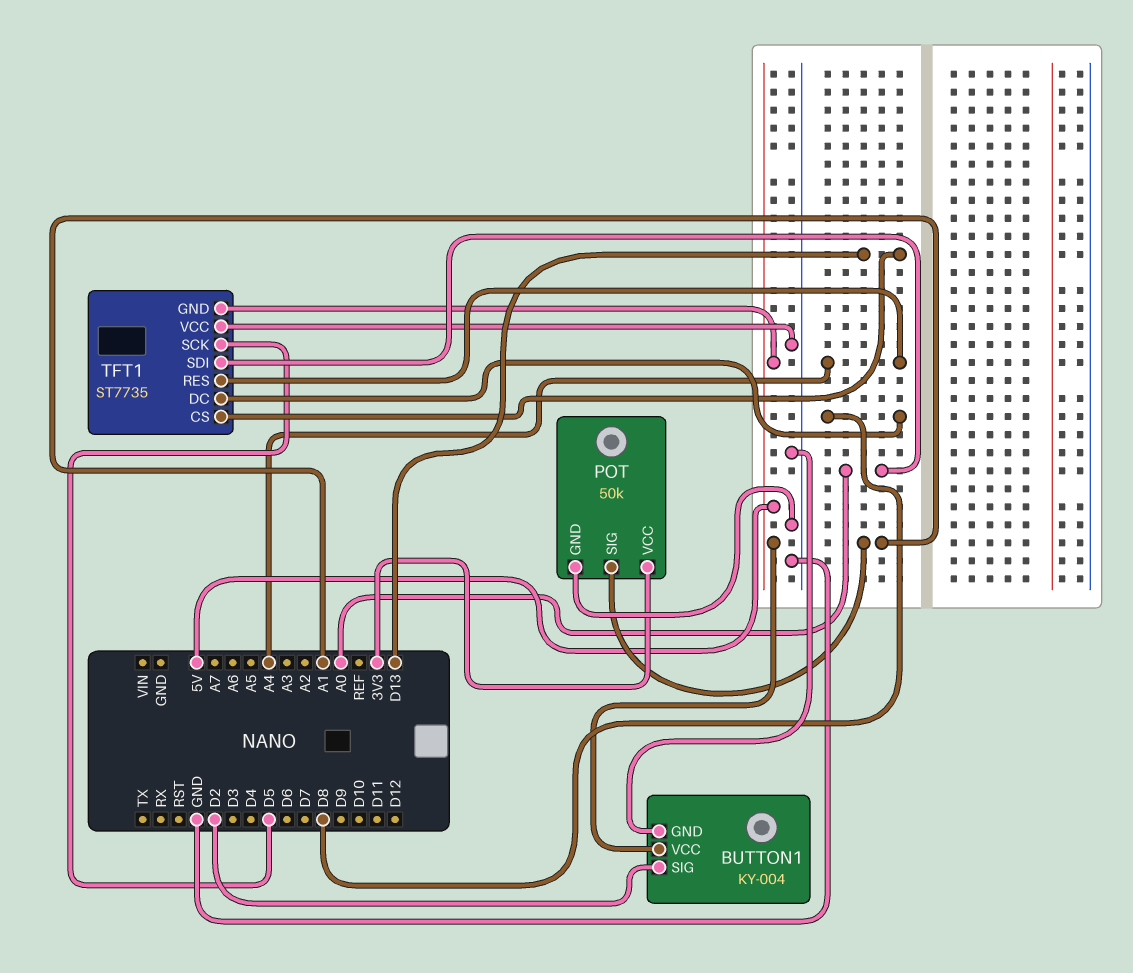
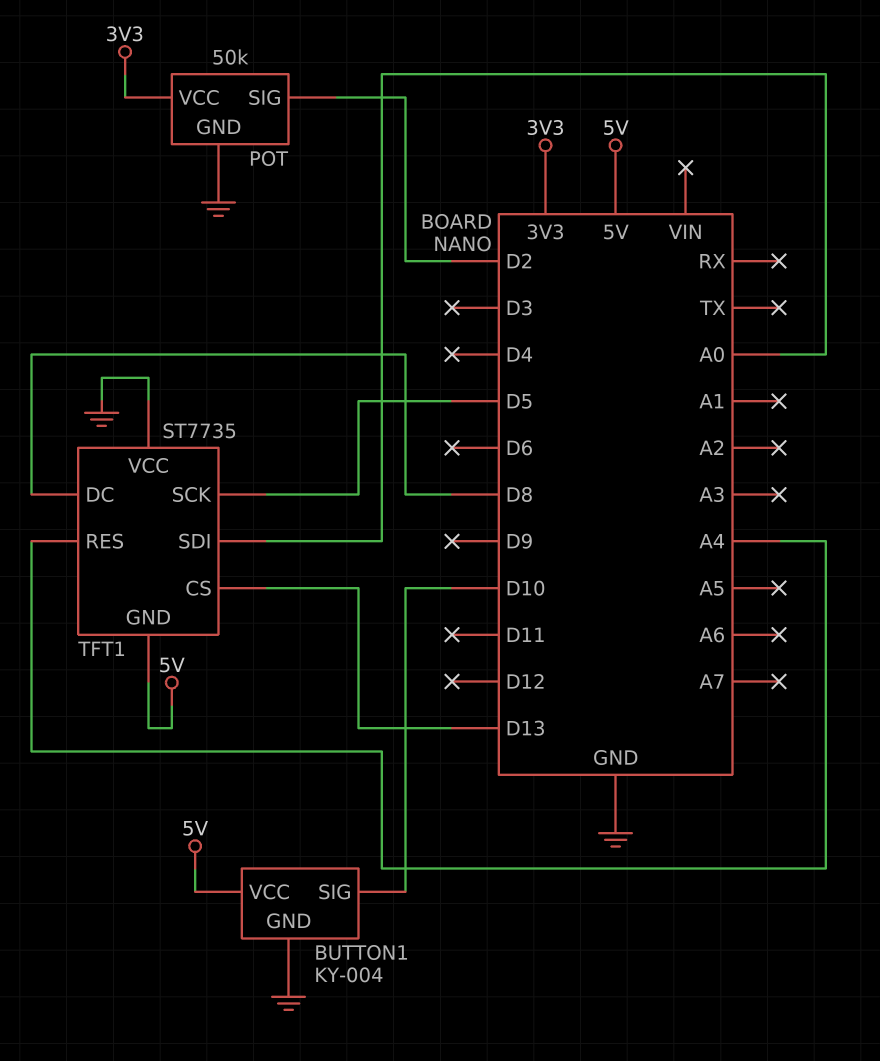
BUTTON1 pin SIG: D2 -> D10
POT pin SIG: A1 -> D2

